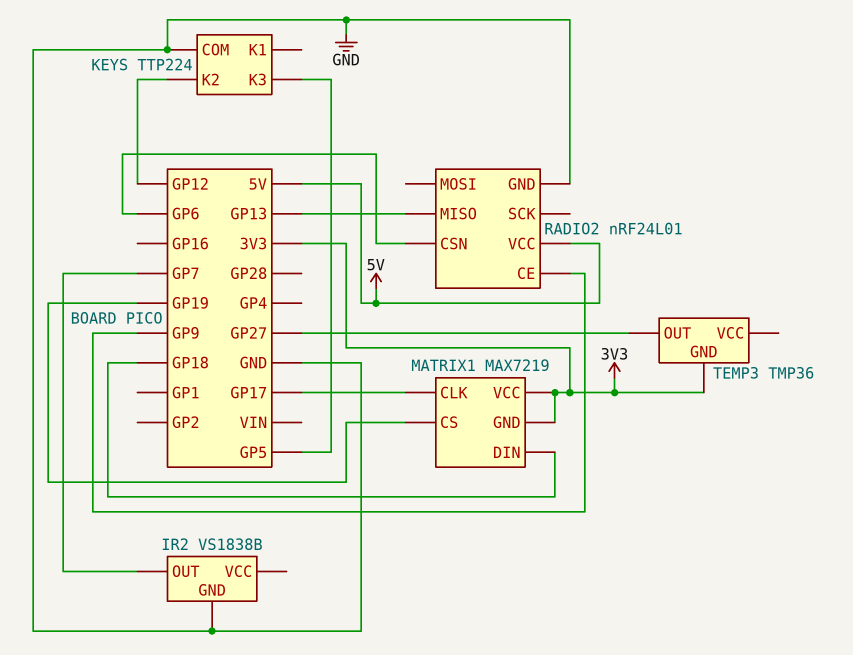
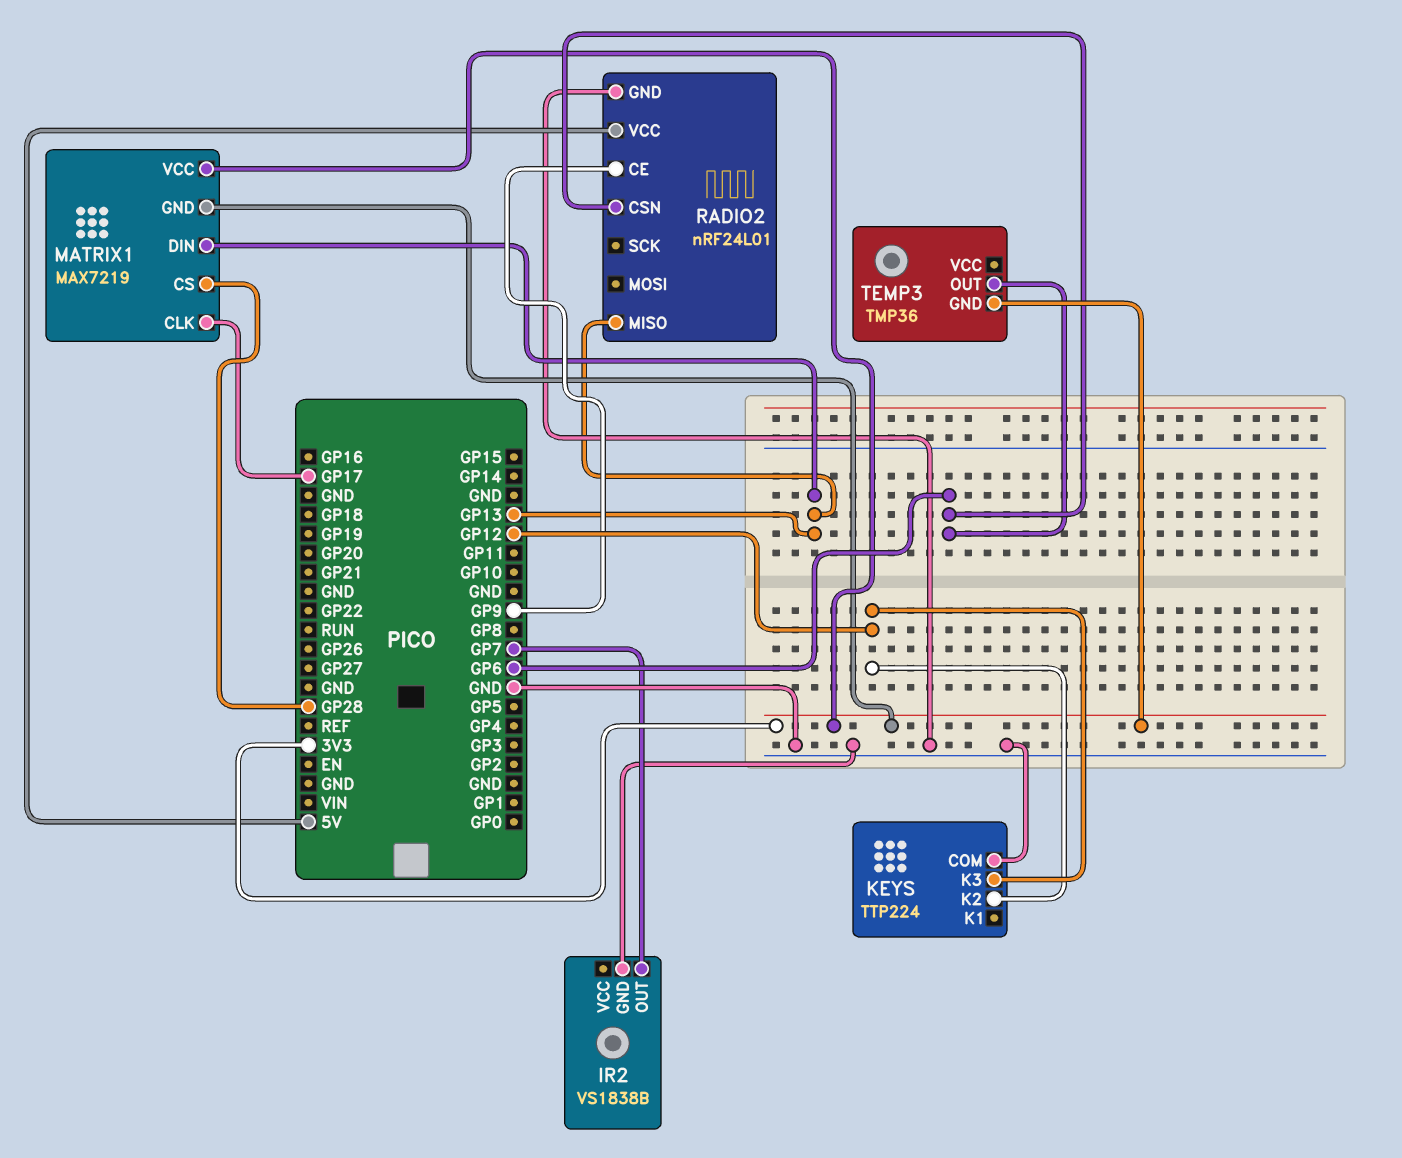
KEYS pin K3: GP5 -> GP12
MATRIX1 pin CS: GP19 -> GP28
MATRIX1 pin DIN: GP18 -> GP13
TEMP3 pin OUT: GP27 -> GP6

